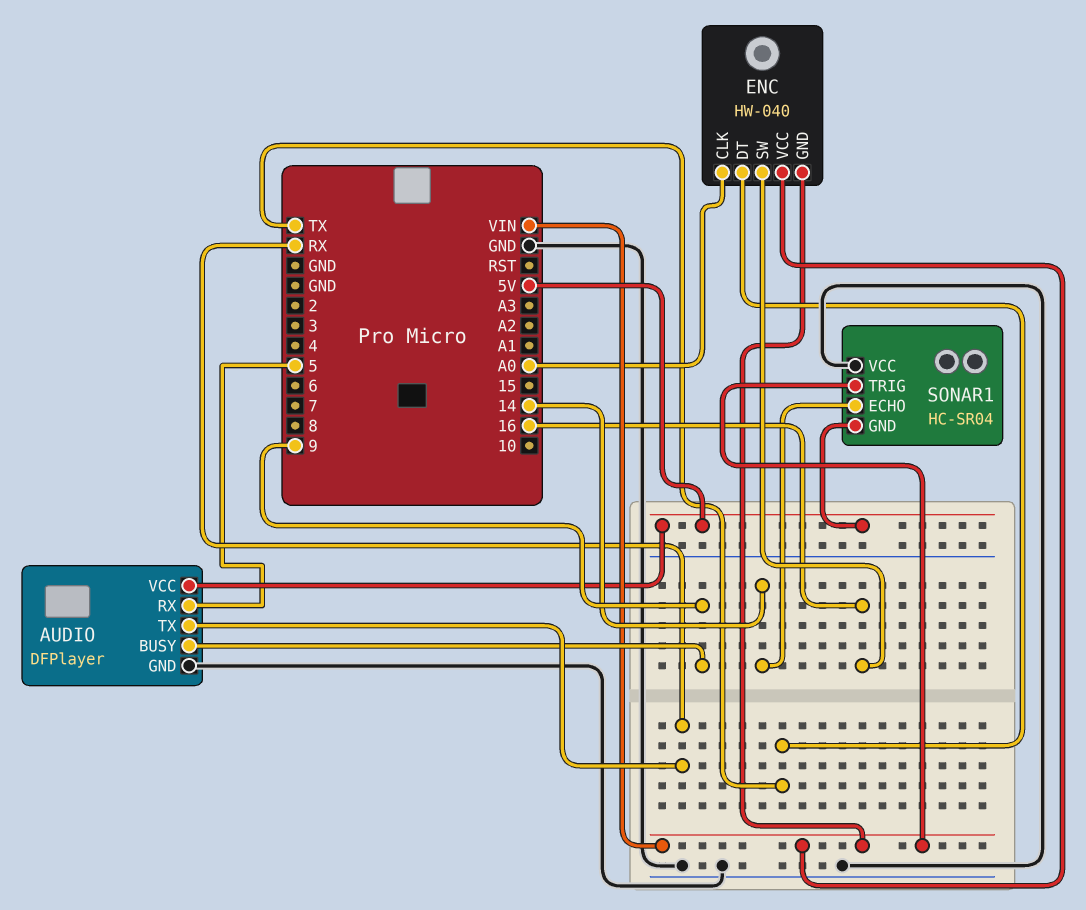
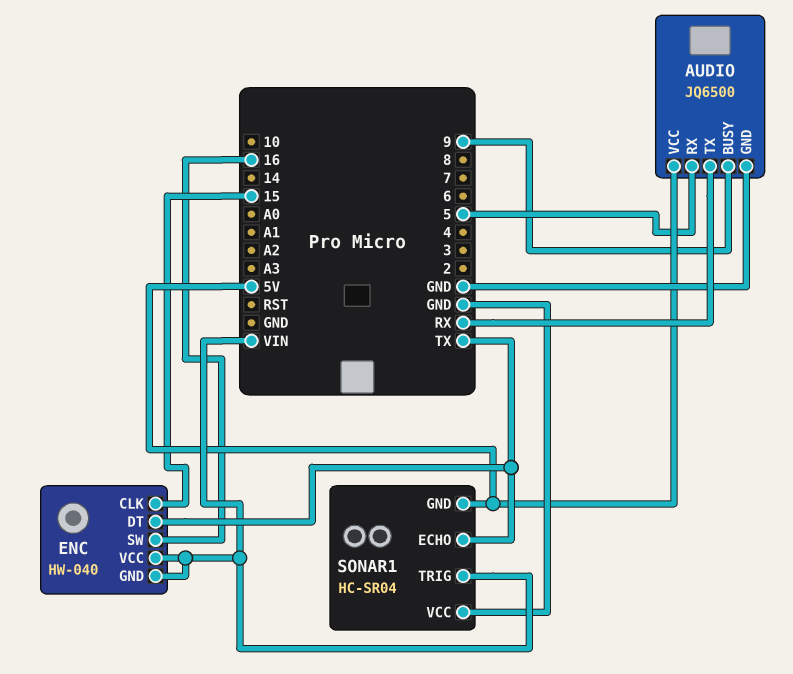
AUDIO: DFPlayer -> JQ6500
ENC pin CLK: A0 -> 15
SONAR1 pin ECHO: 14 -> TX

